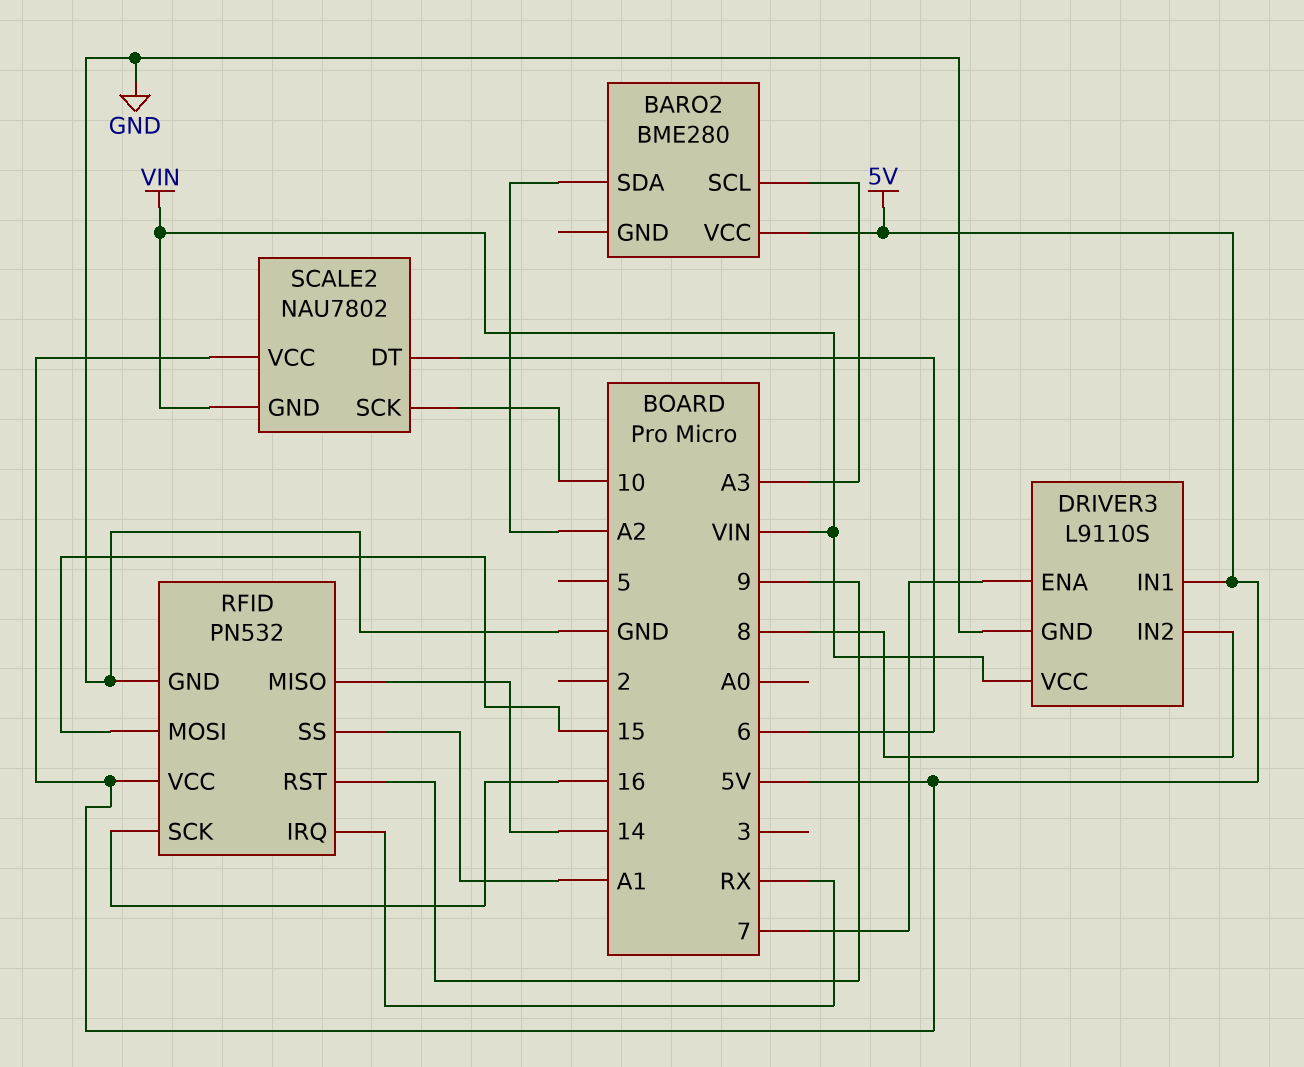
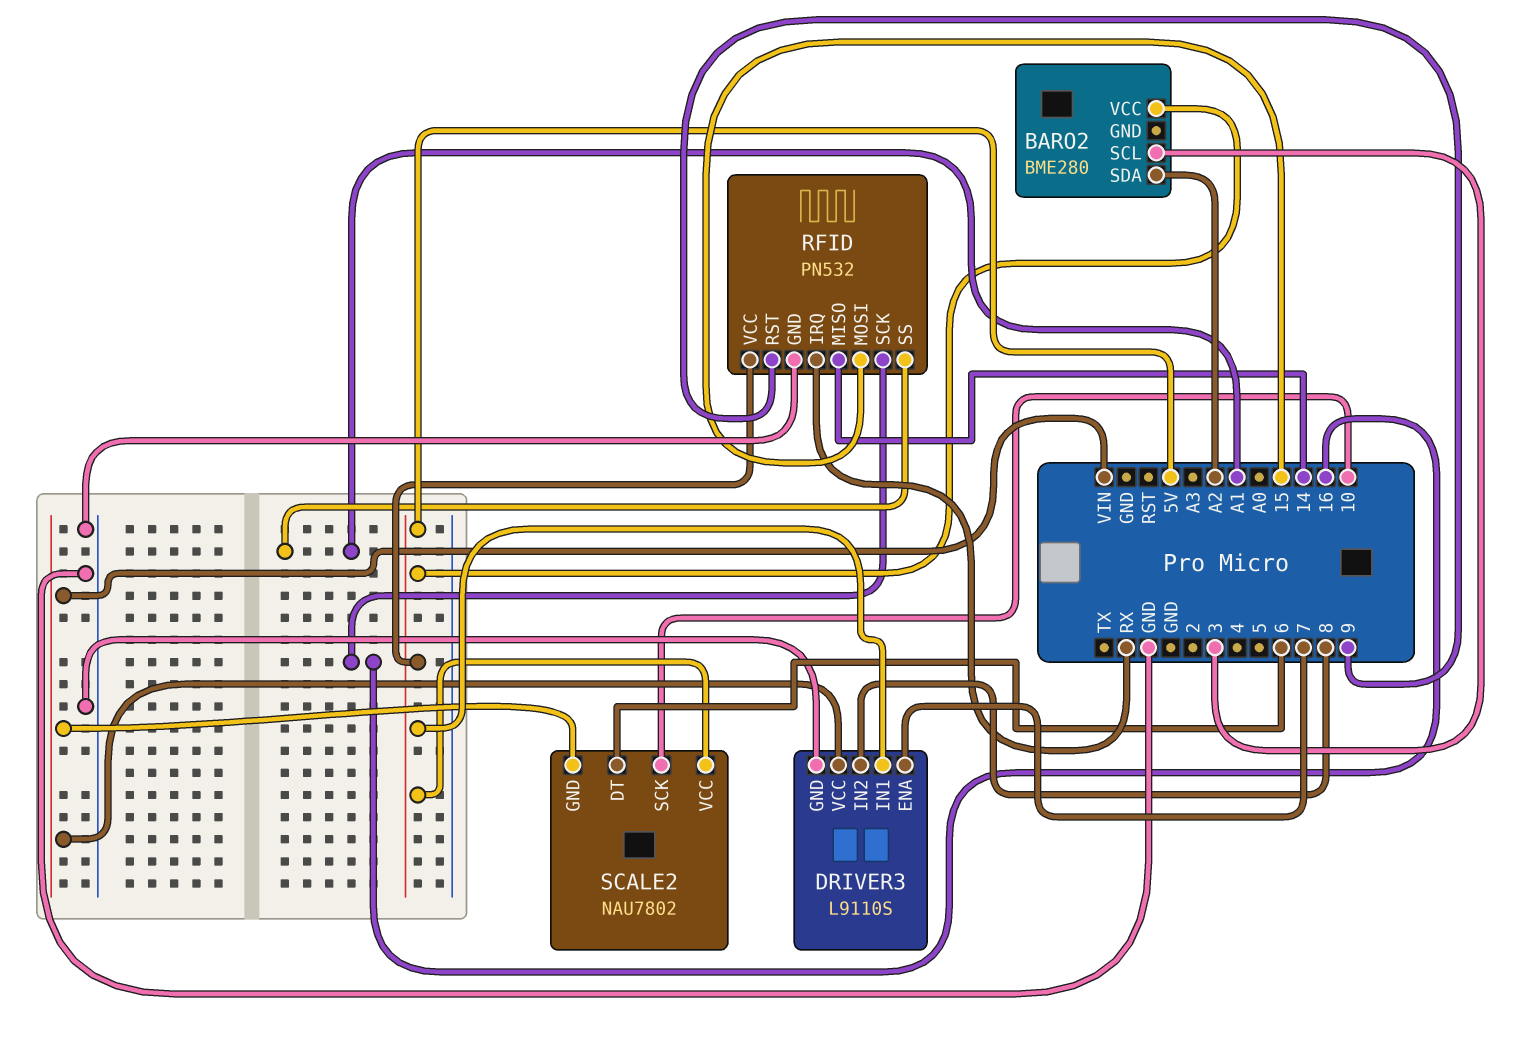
BARO2 pin SCL: A3 -> 3

